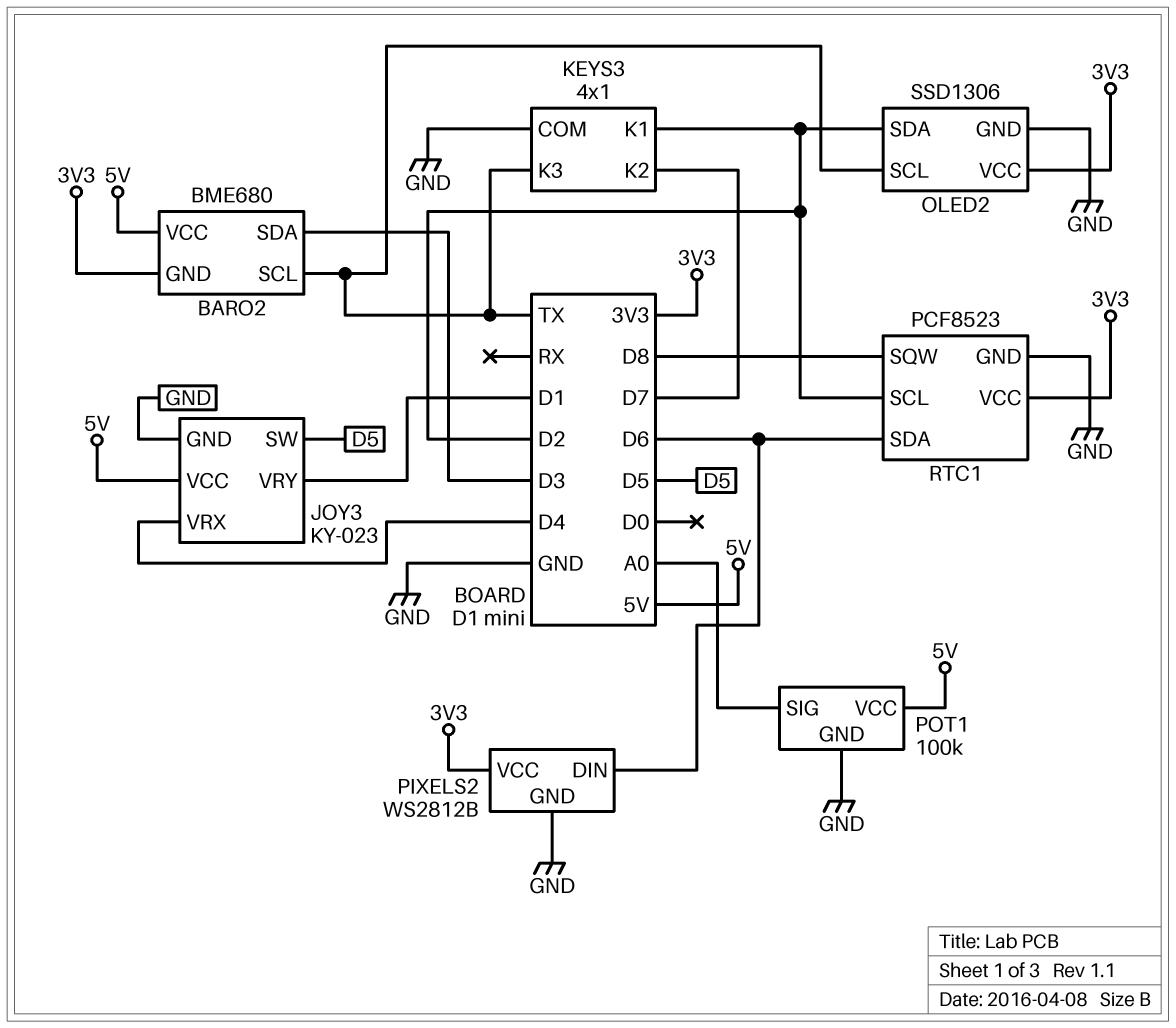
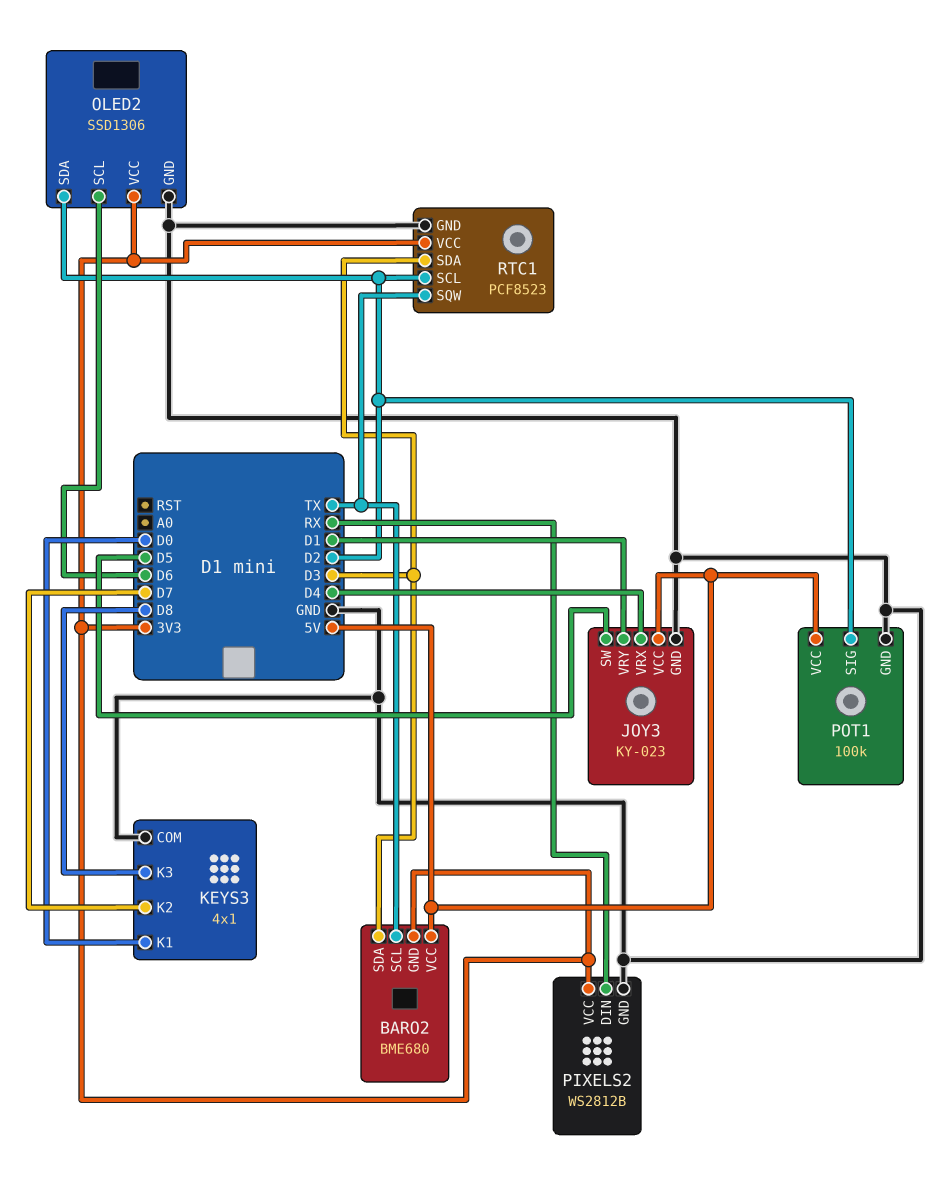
KEYS3 pin K1: D2 -> D0
KEYS3 pin K3: TX -> D8
OLED2 pin SCL: TX -> D6
PIXELS2 pin DIN: D6 -> RX
POT1 pin SIG: A0 -> D2
RTC1 pin SDA: D6 -> D3
RTC1 pin SQW: D8 -> TX

